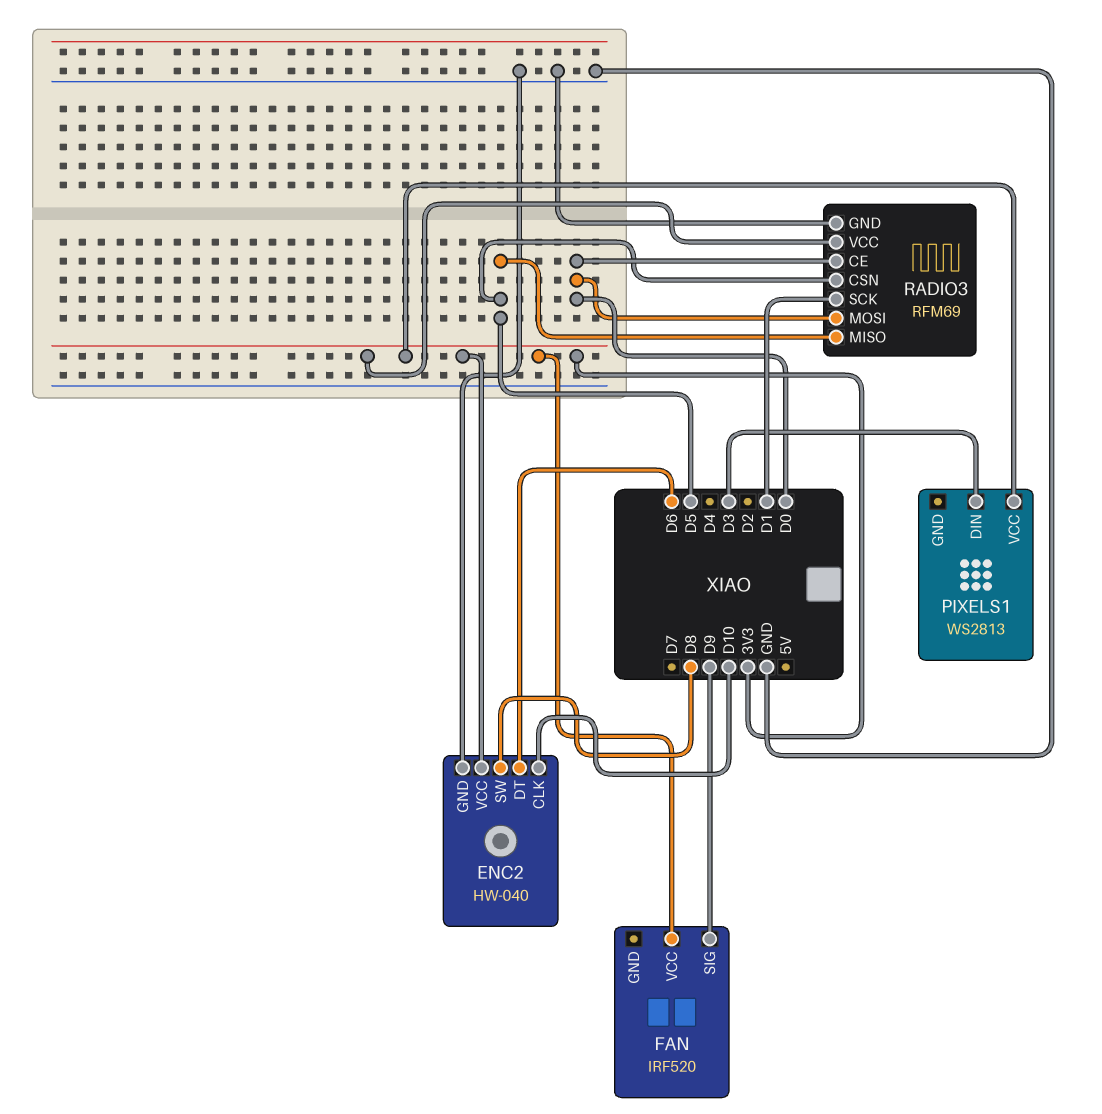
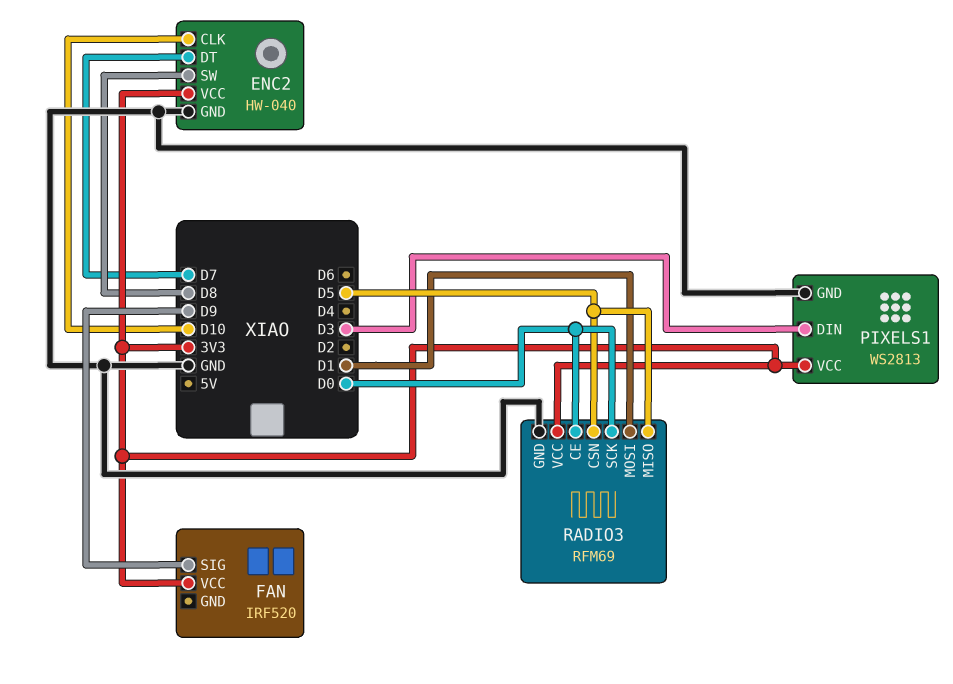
ENC2 pin DT: D6 -> D7
PIXELS1 pin GND: none -> GND
RADIO3 pin MOSI: D0 -> D1
RADIO3 pin SCK: D1 -> D0

